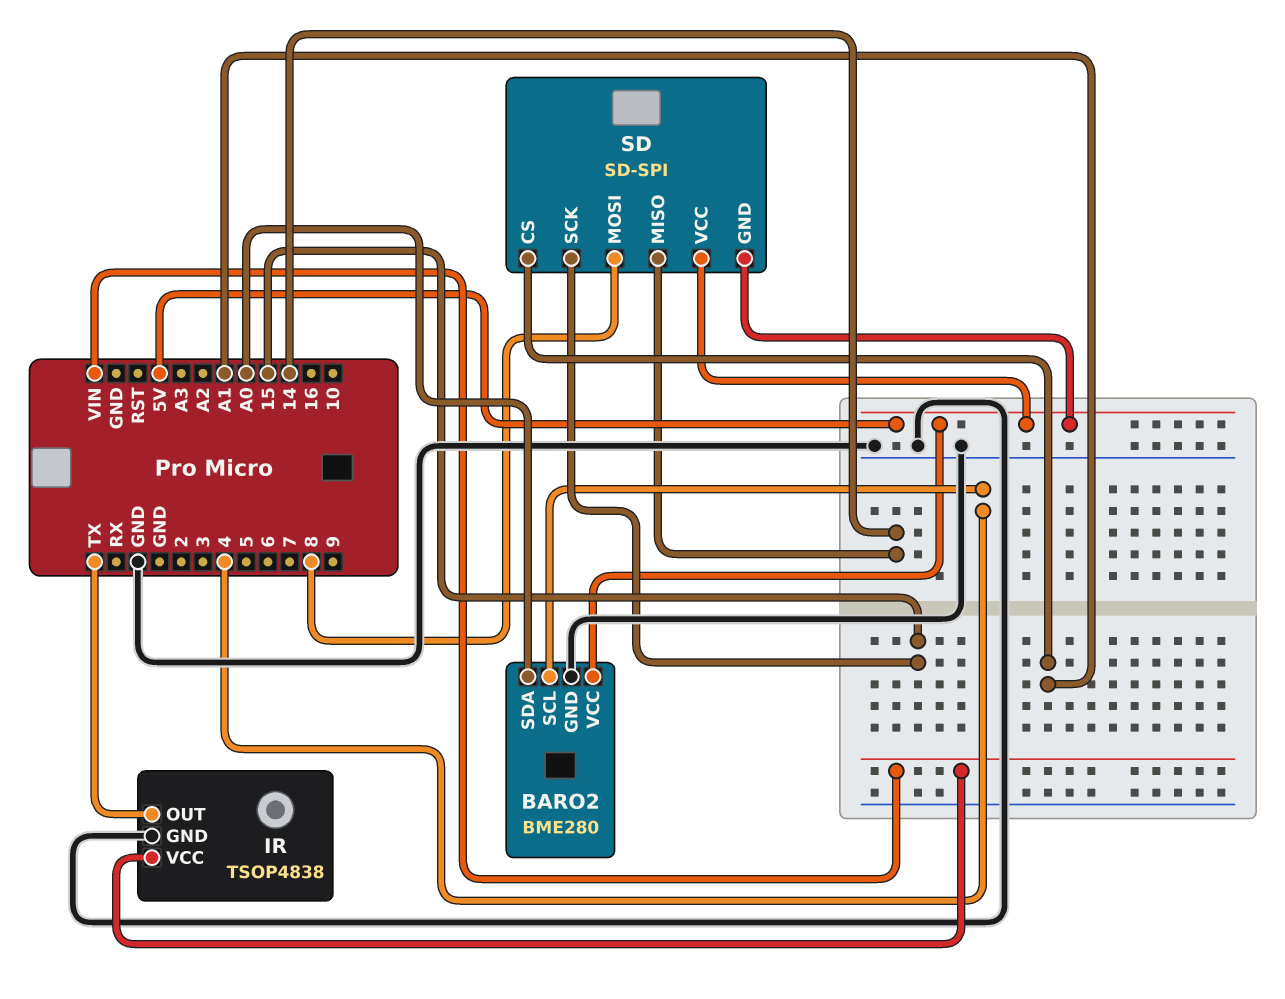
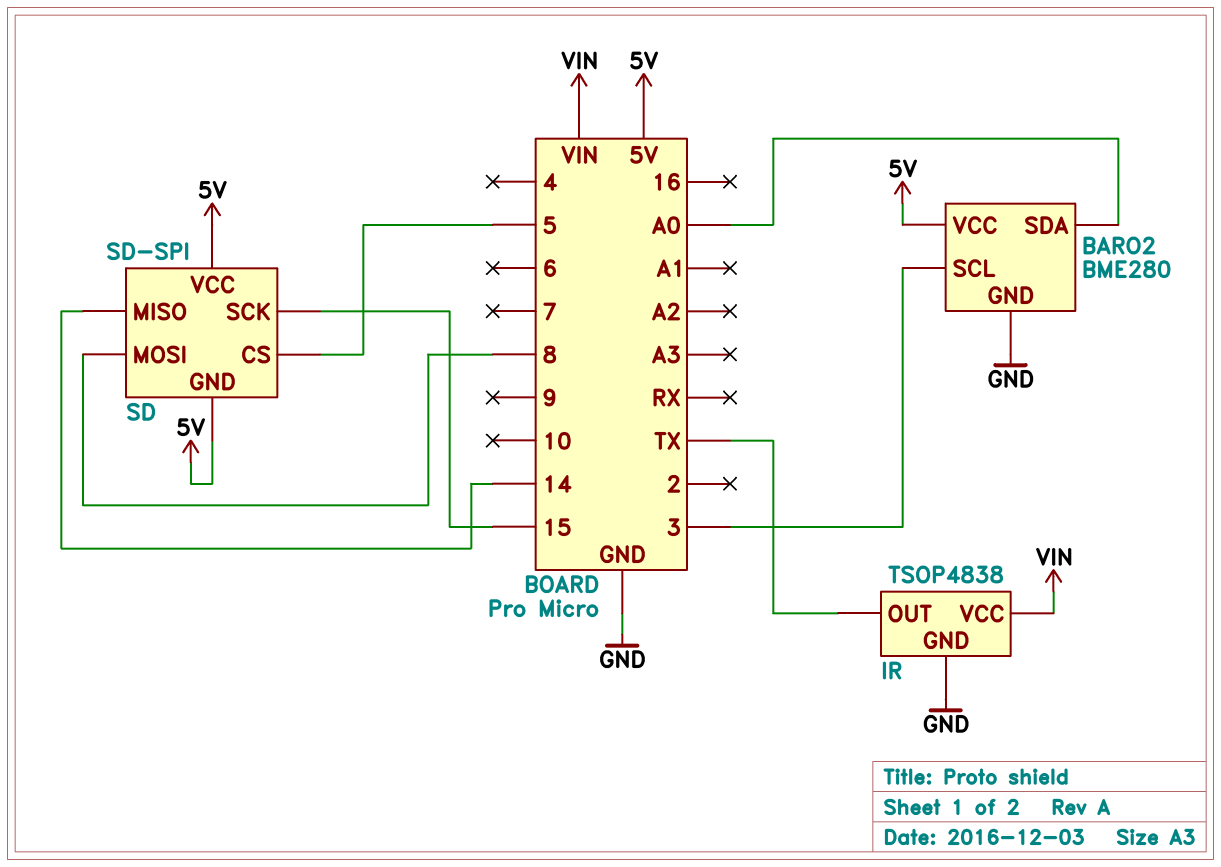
BARO2 pin SCL: 4 -> 3
SD pin CS: A1 -> 5

